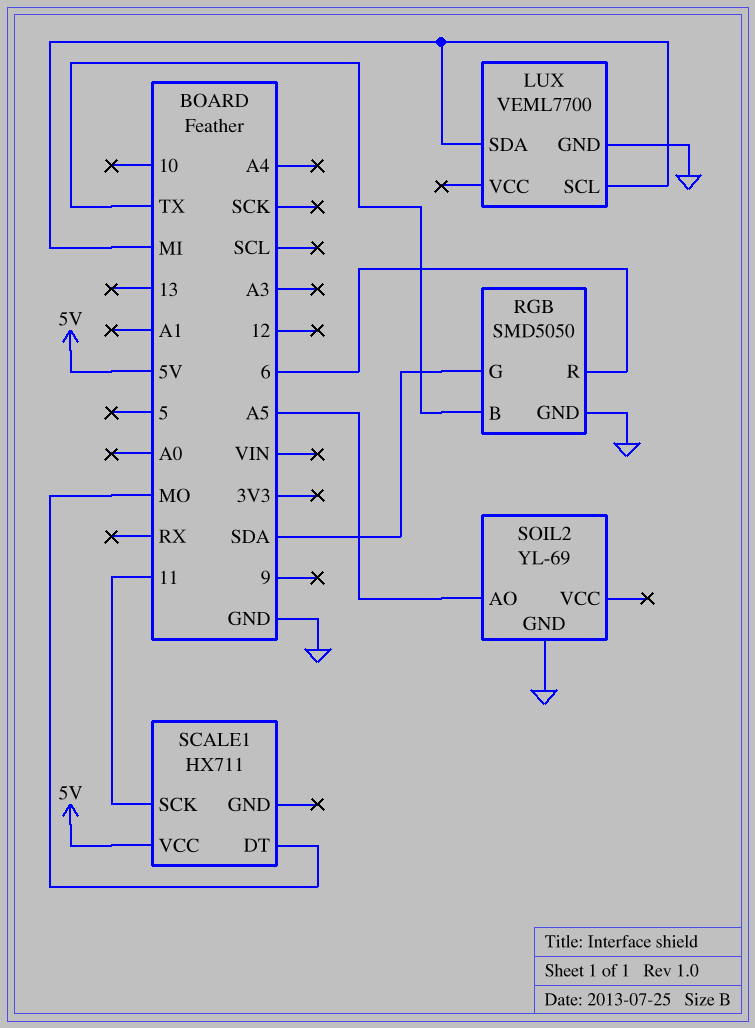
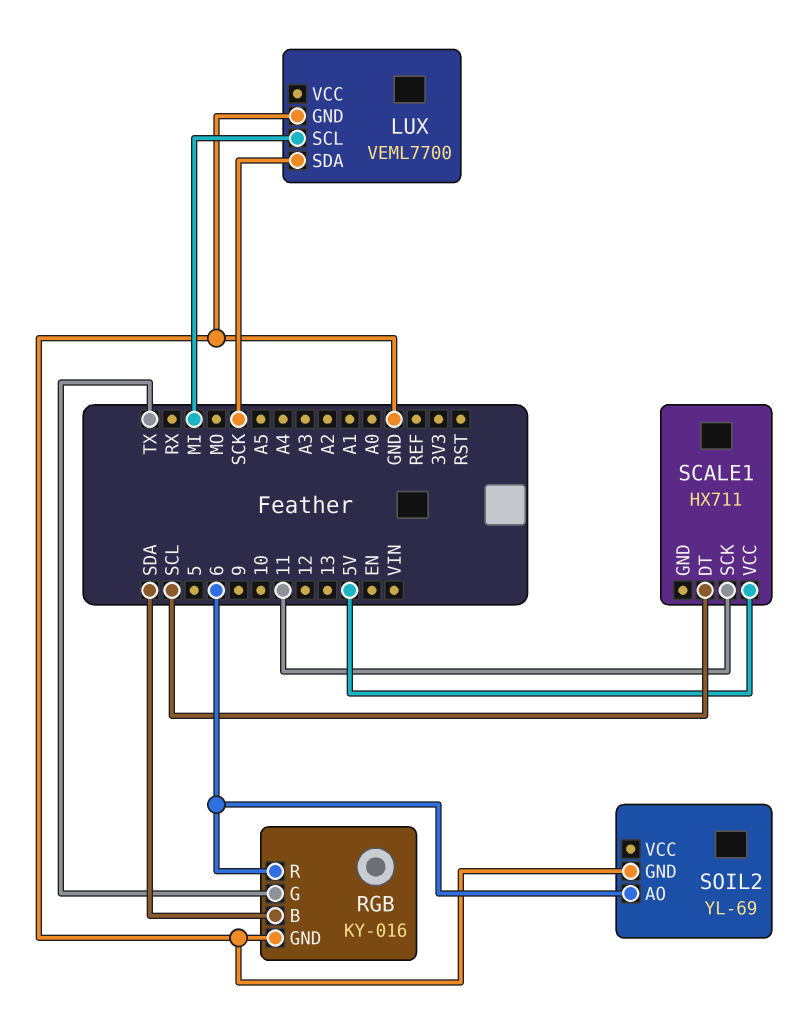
LUX pin SDA: MI -> SCK
RGB: SMD5050 -> KY-016
RGB pin B: TX -> SDA
RGB pin G: SDA -> TX
SCALE1 pin DT: MO -> SCL
SOIL2 pin AO: A5 -> 6

